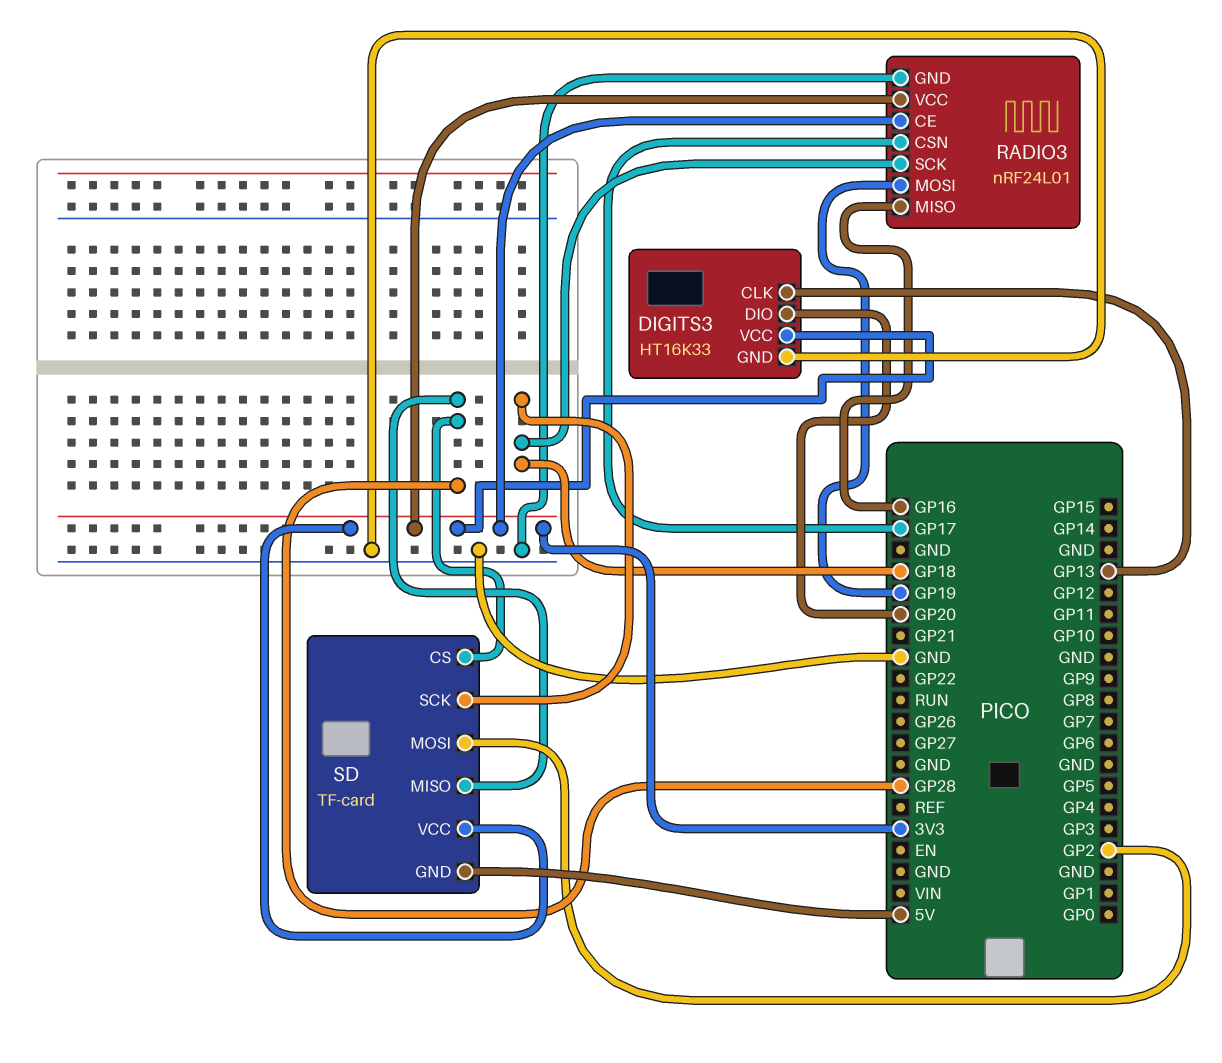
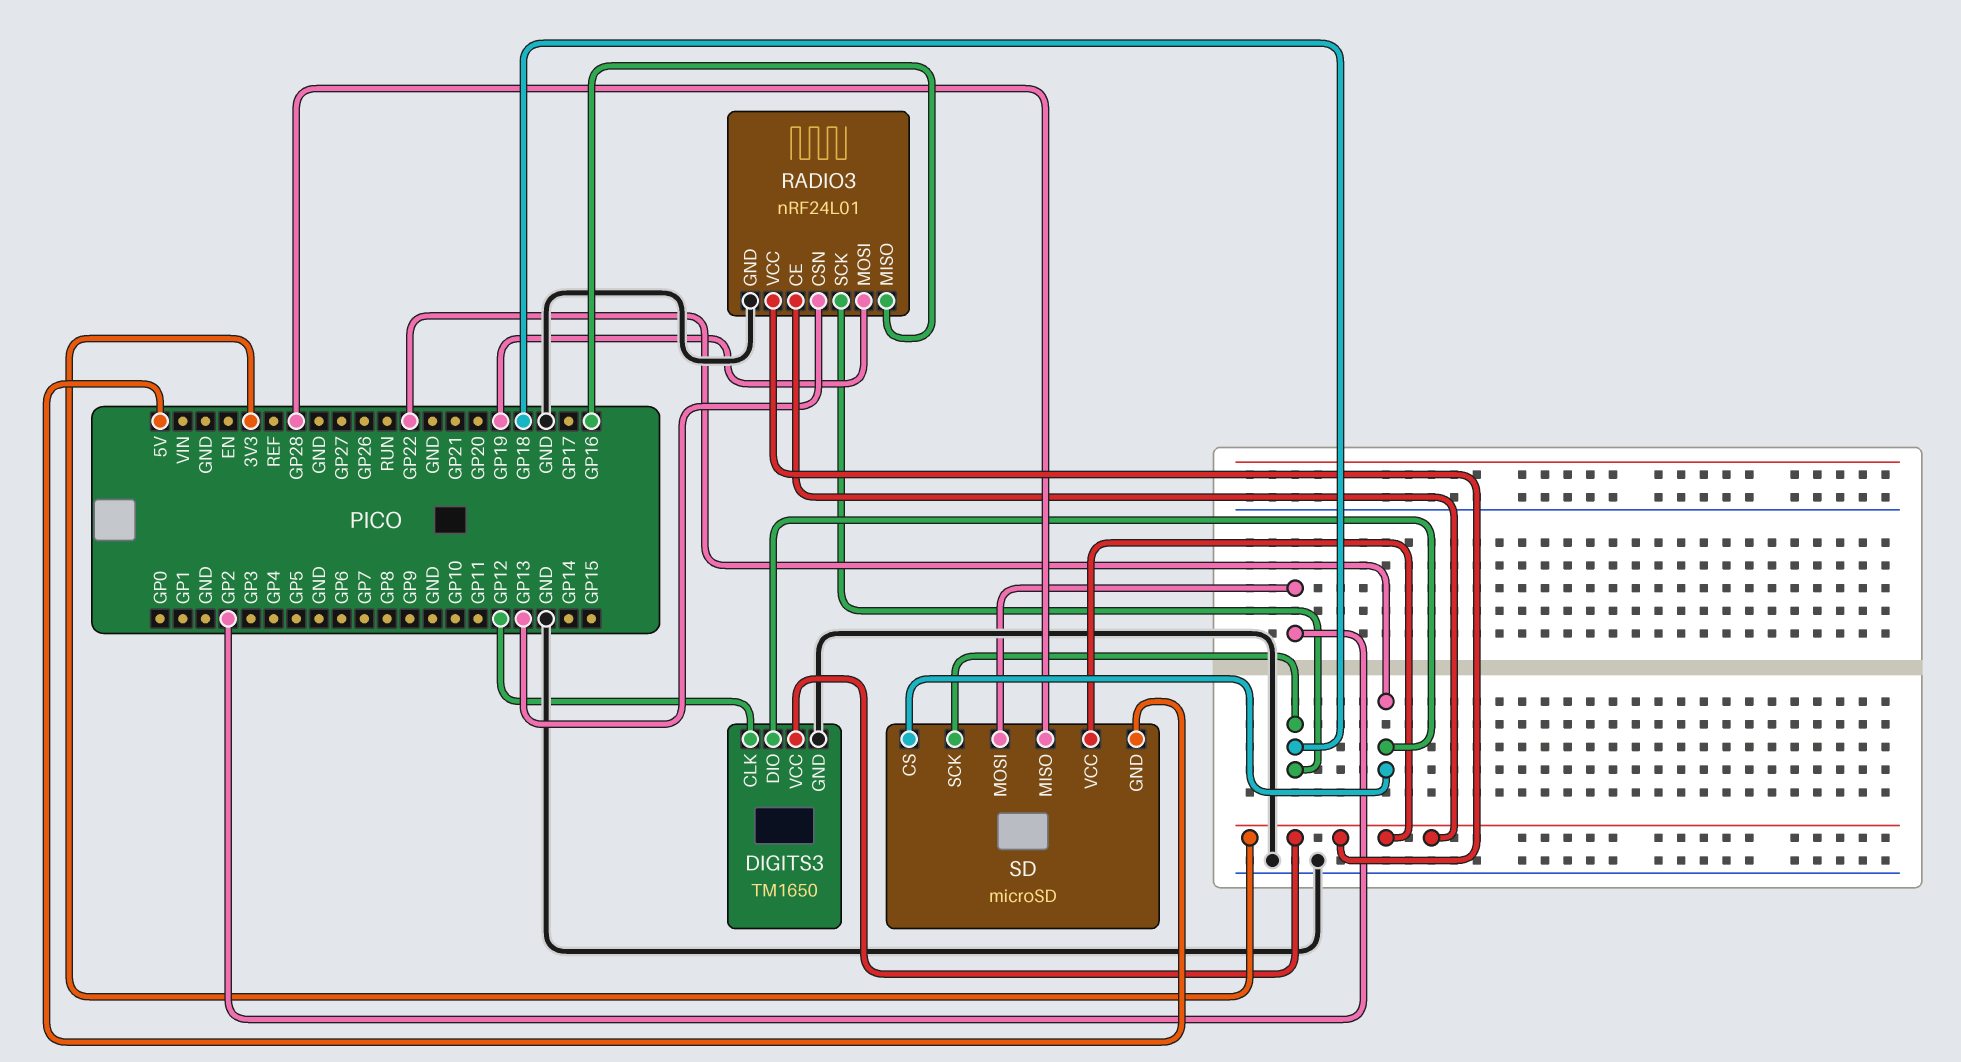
DIGITS3: HT16K33 -> TM1650
DIGITS3 pin CLK: GP13 -> GP12
DIGITS3 pin DIO: GP20 -> GP22
RADIO3 pin CSN: GP17 -> GP13
SD: TF-card -> microSD
SD pin CS: GP28 -> GP22

